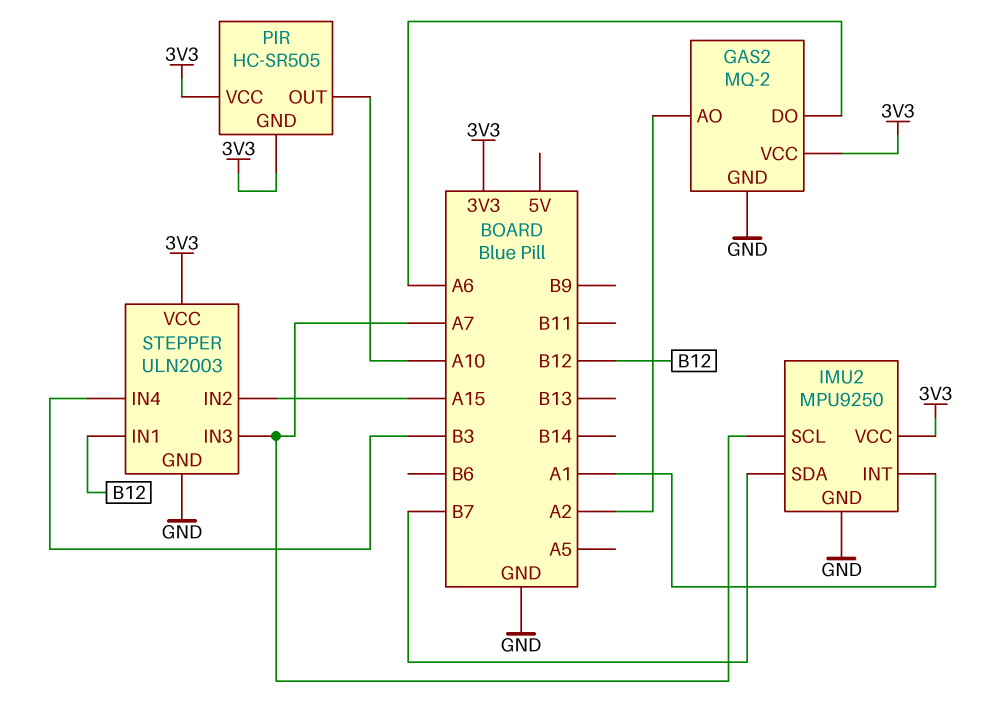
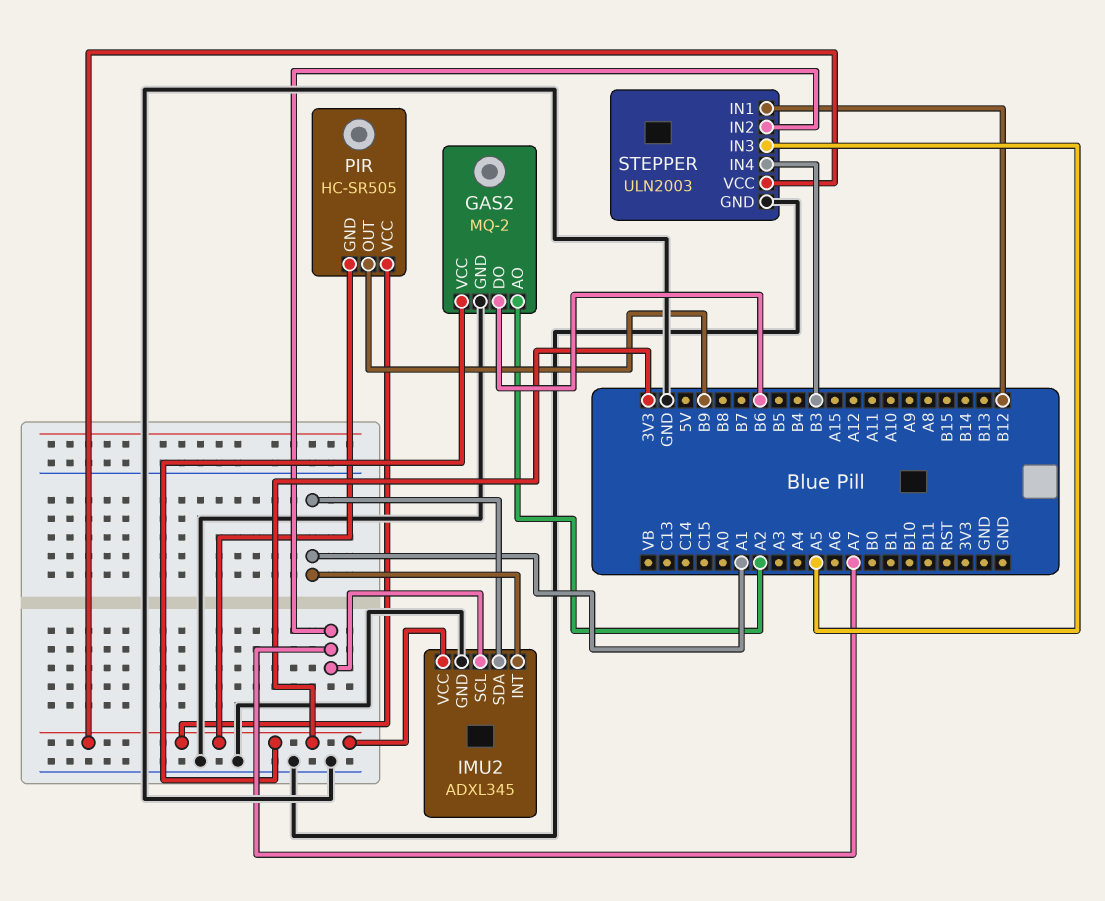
GAS2 pin DO: A6 -> B6
IMU2: MPU9250 -> ADXL345
IMU2 pin SDA: B7 -> A1
PIR pin OUT: A10 -> B9
STEPPER pin IN2: A15 -> A7
STEPPER pin IN3: A7 -> A5

